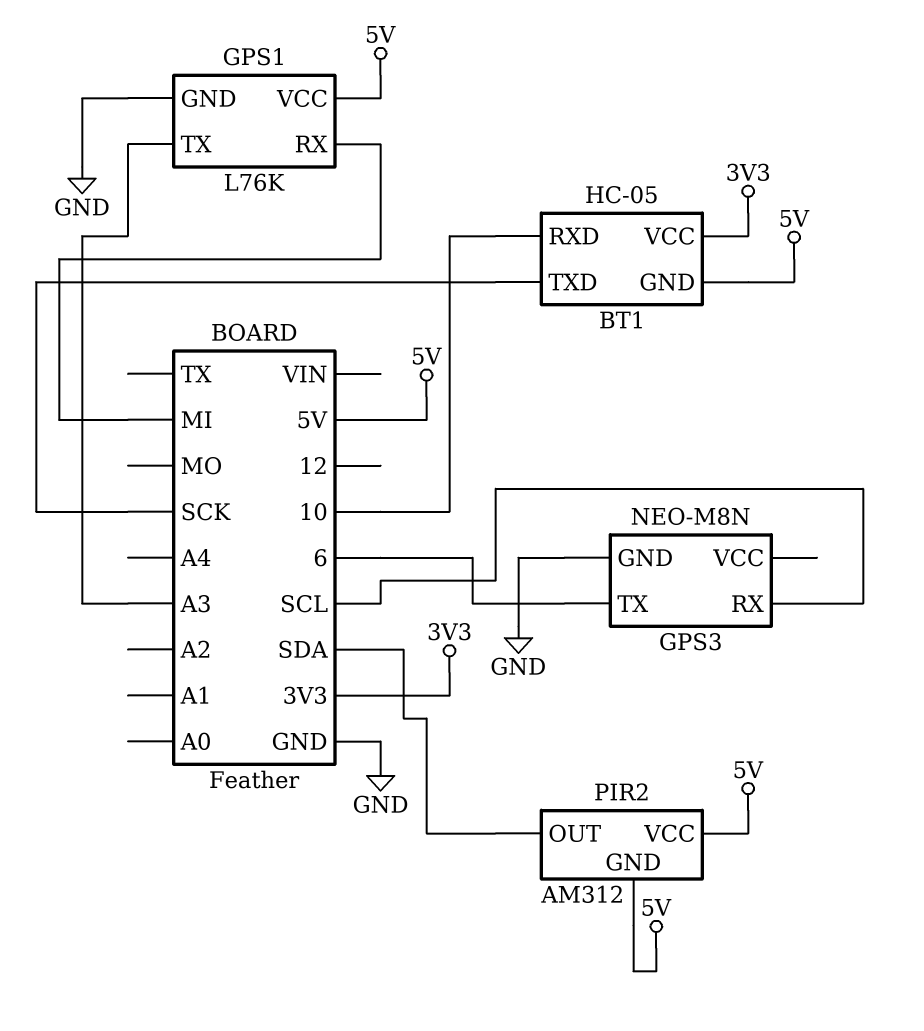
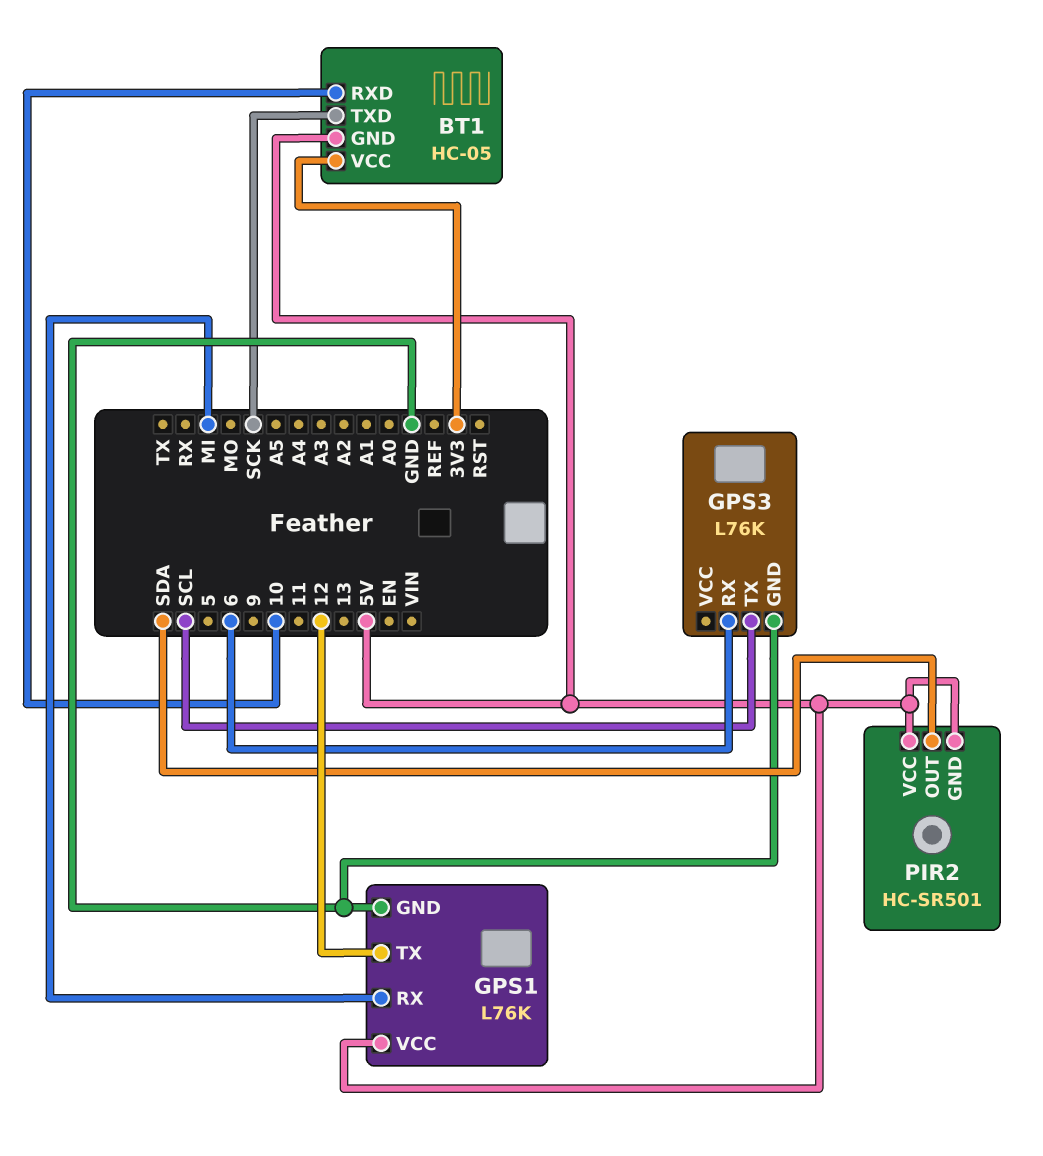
GPS1 pin TX: A3 -> 12
GPS3: NEO-M8N -> L76K
GPS3 pin RX: SCL -> 6
GPS3 pin TX: 6 -> SCL
PIR2: AM312 -> HC-SR501

